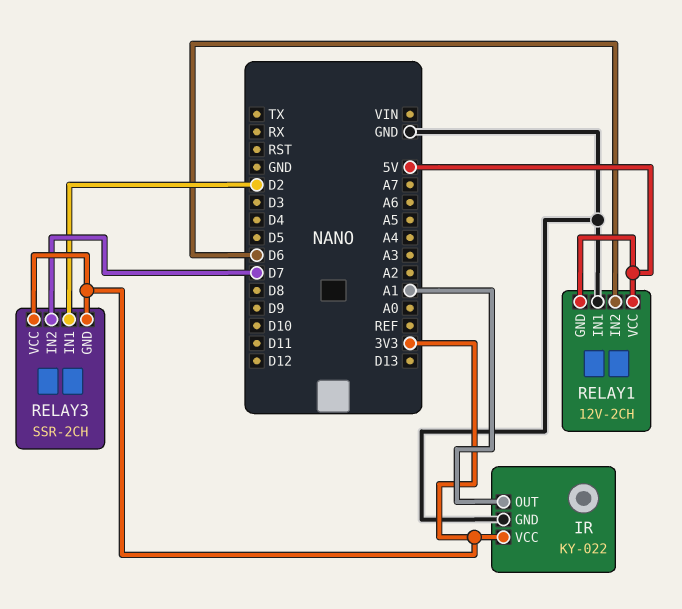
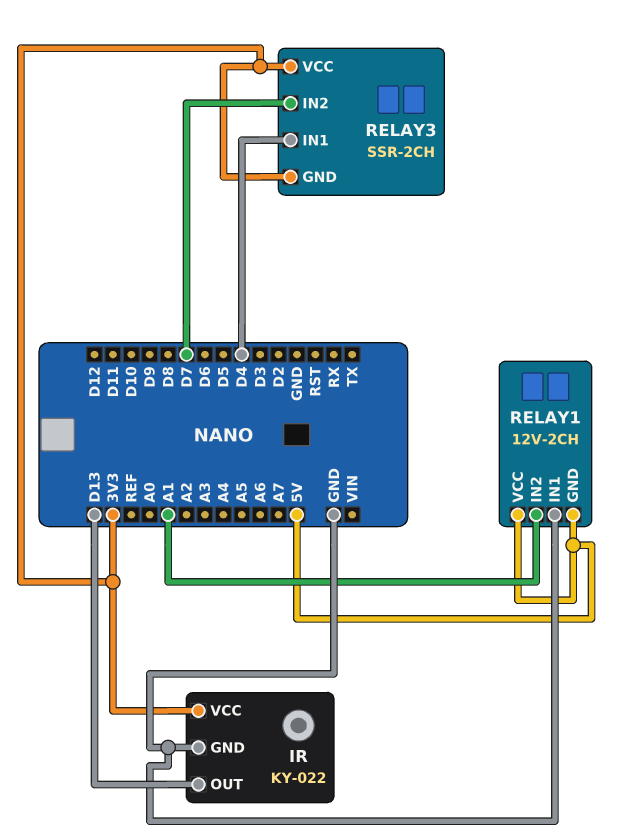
IR pin OUT: A1 -> D13
RELAY1 pin IN2: D6 -> A1
RELAY3 pin IN1: D2 -> D4

